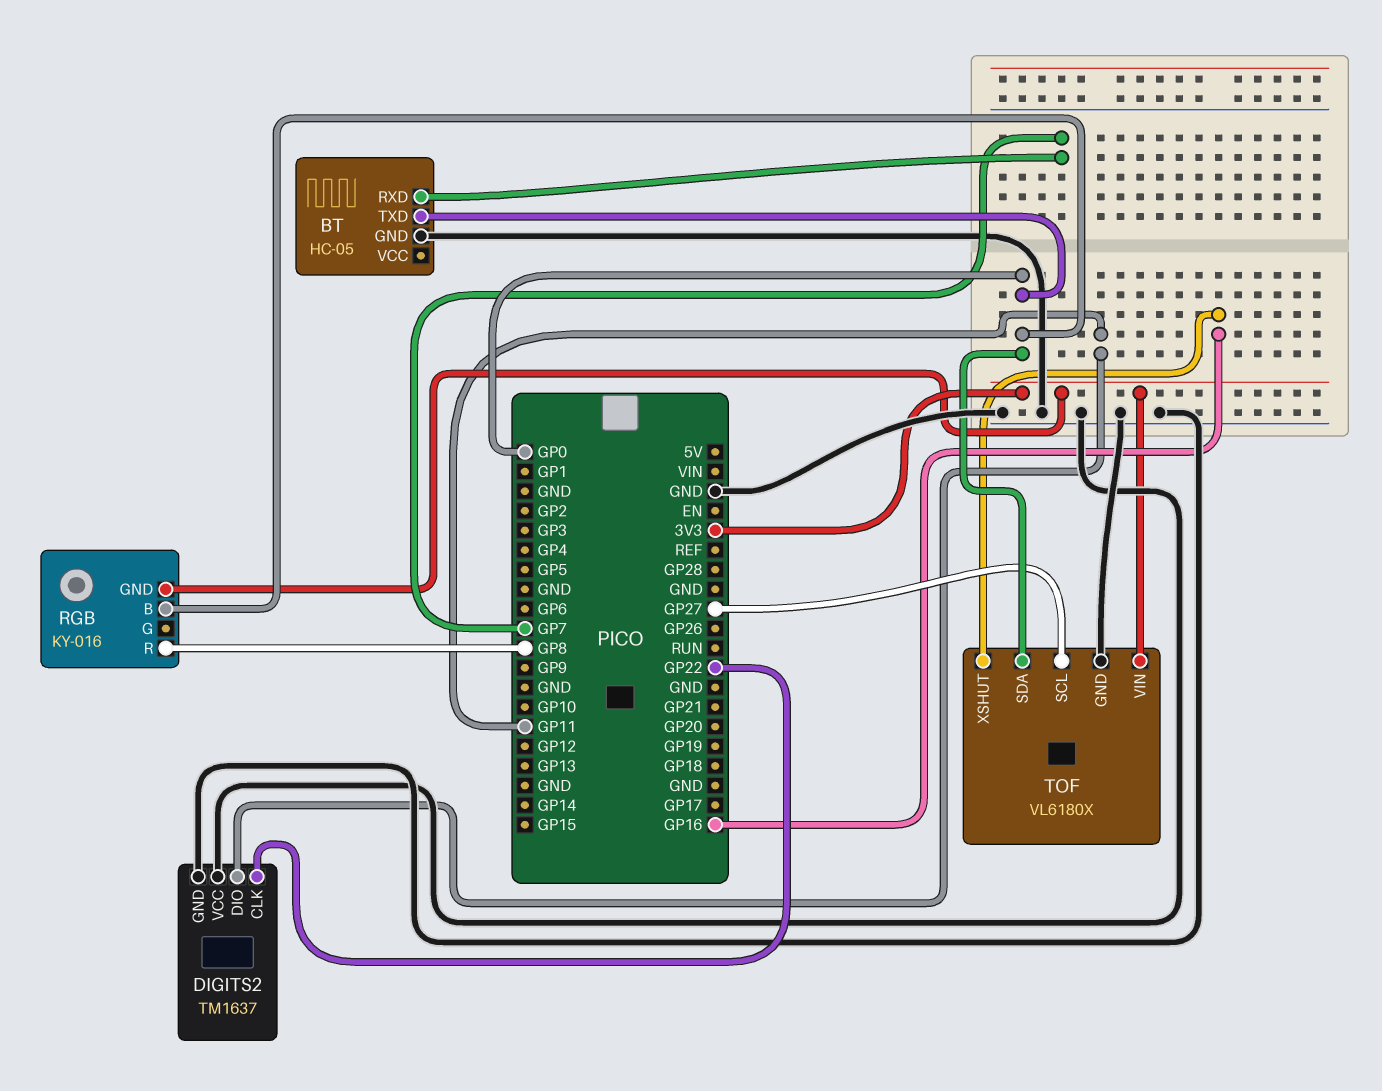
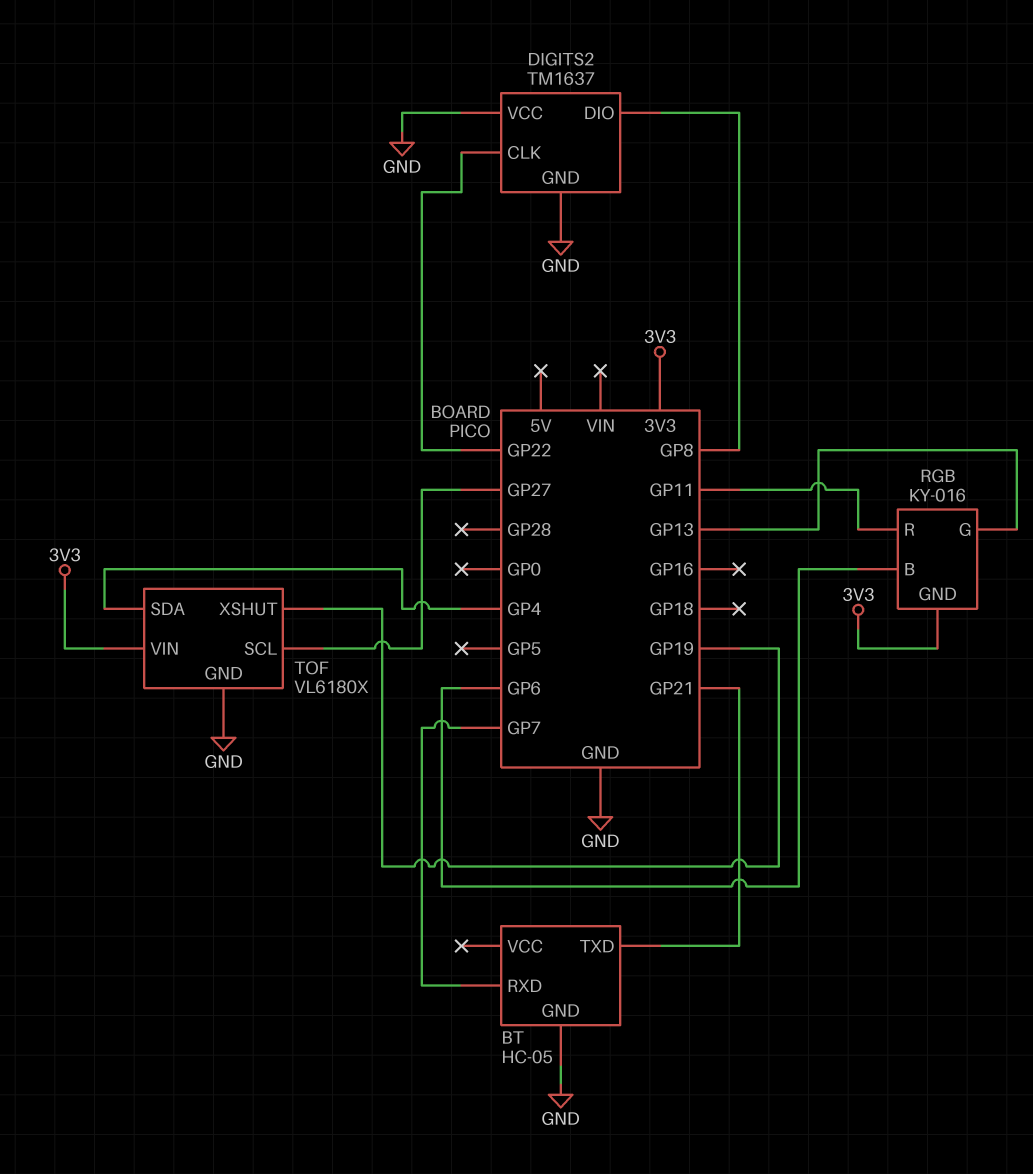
BT pin TXD: GP0 -> GP21
DIGITS2 pin DIO: GP11 -> GP8
RGB pin B: GP0 -> GP6
RGB pin G: none -> GP13
RGB pin R: GP8 -> GP11
TOF pin SDA: GP0 -> GP4
TOF pin XSHUT: GP16 -> GP19

